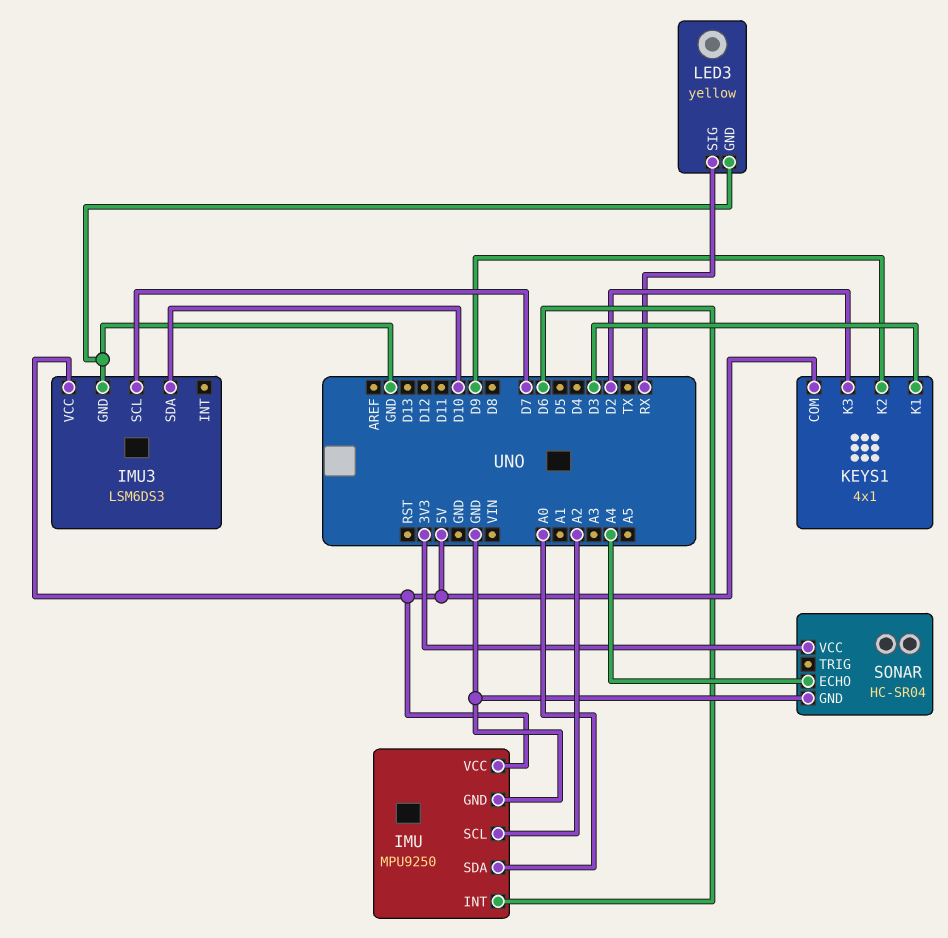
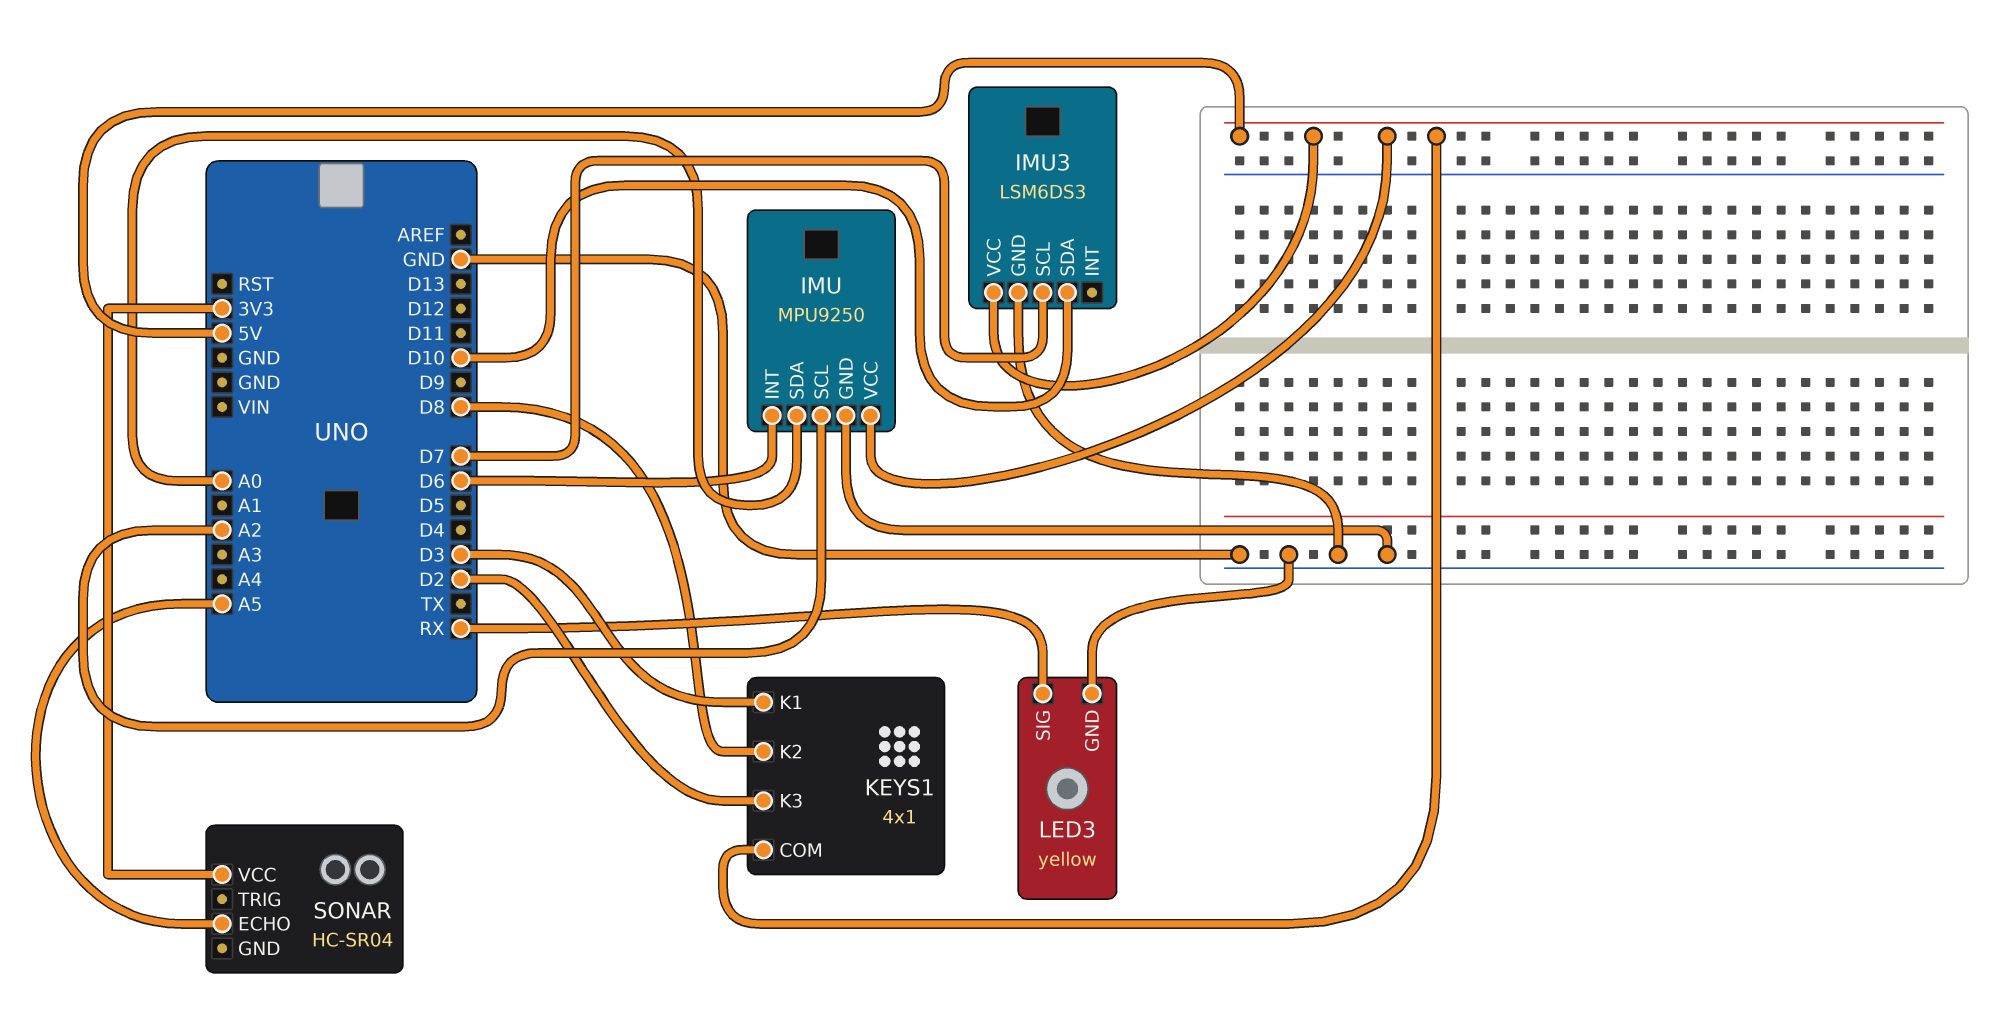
KEYS1 pin K2: D9 -> D8
SONAR pin ECHO: A4 -> A5
SONAR pin GND: GND -> none

